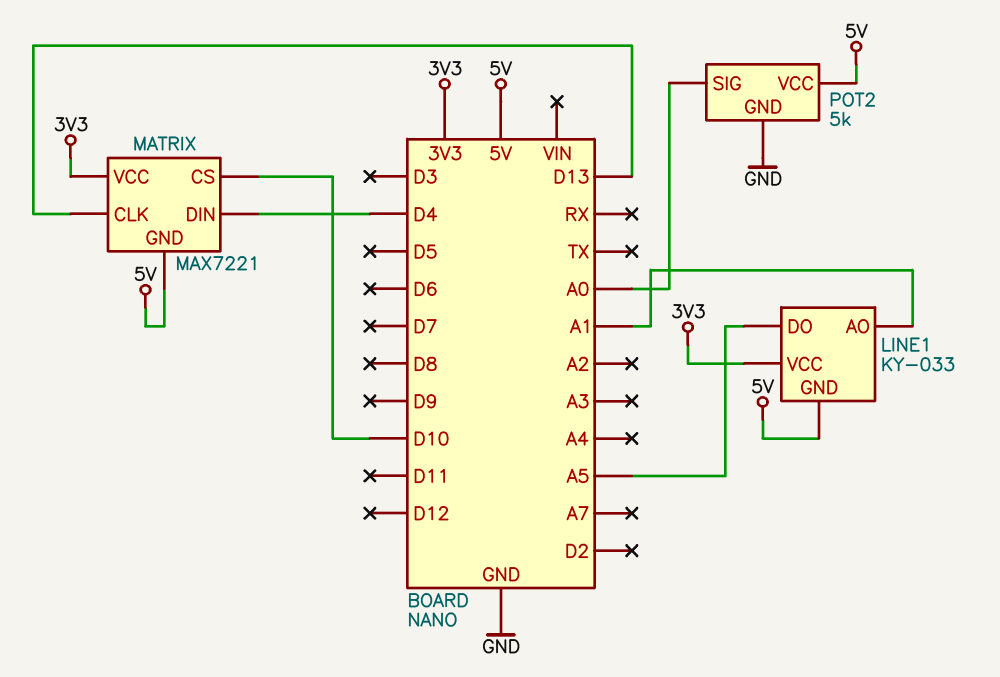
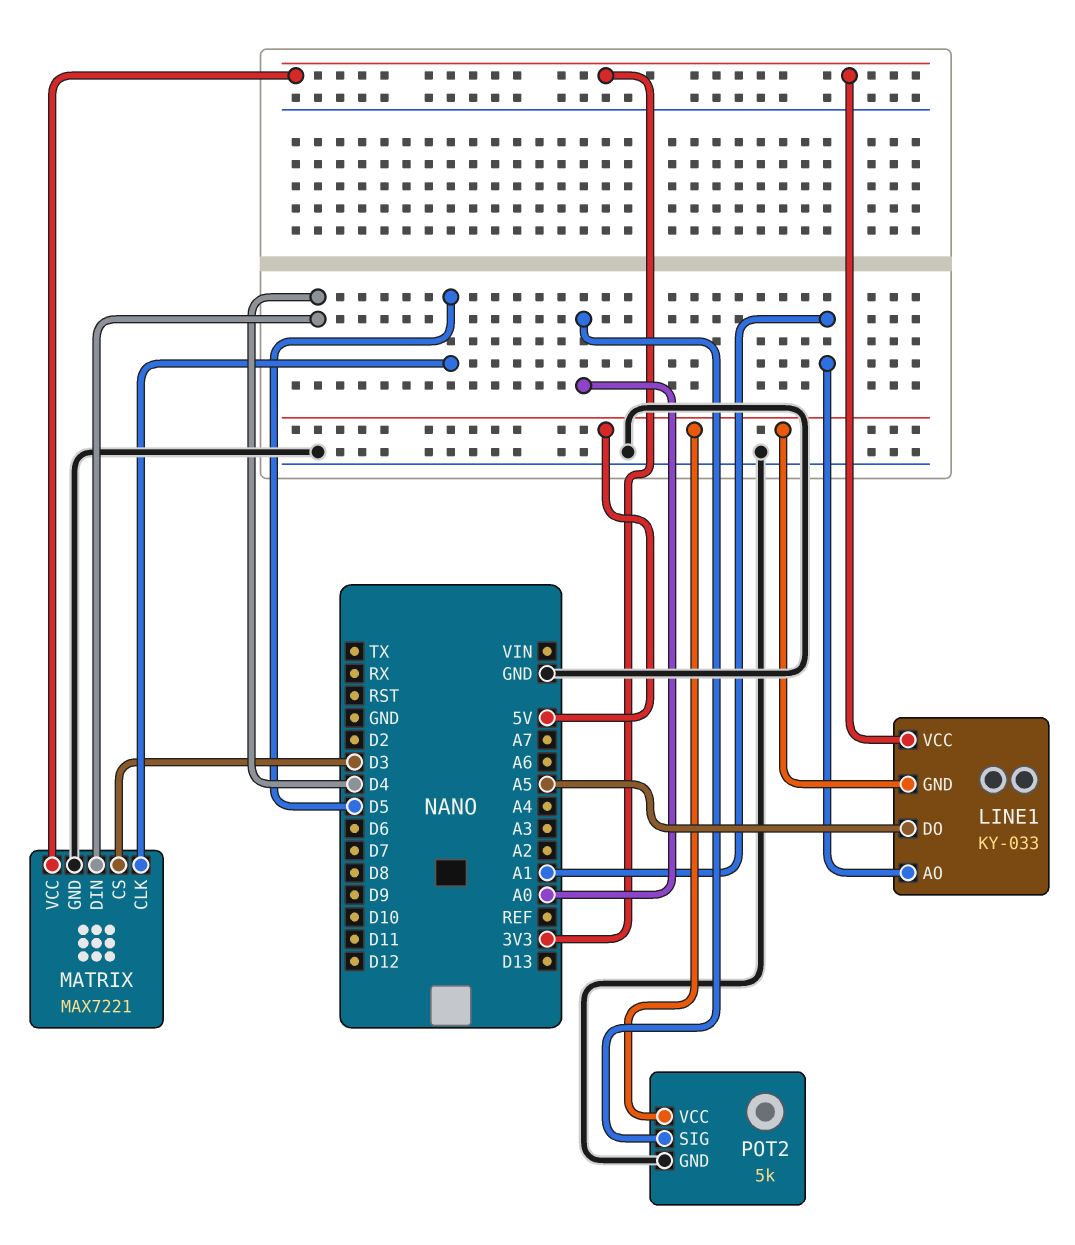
MATRIX pin CLK: D13 -> D5
MATRIX pin CS: D10 -> D3
MATRIX pin GND: 5V -> GND

